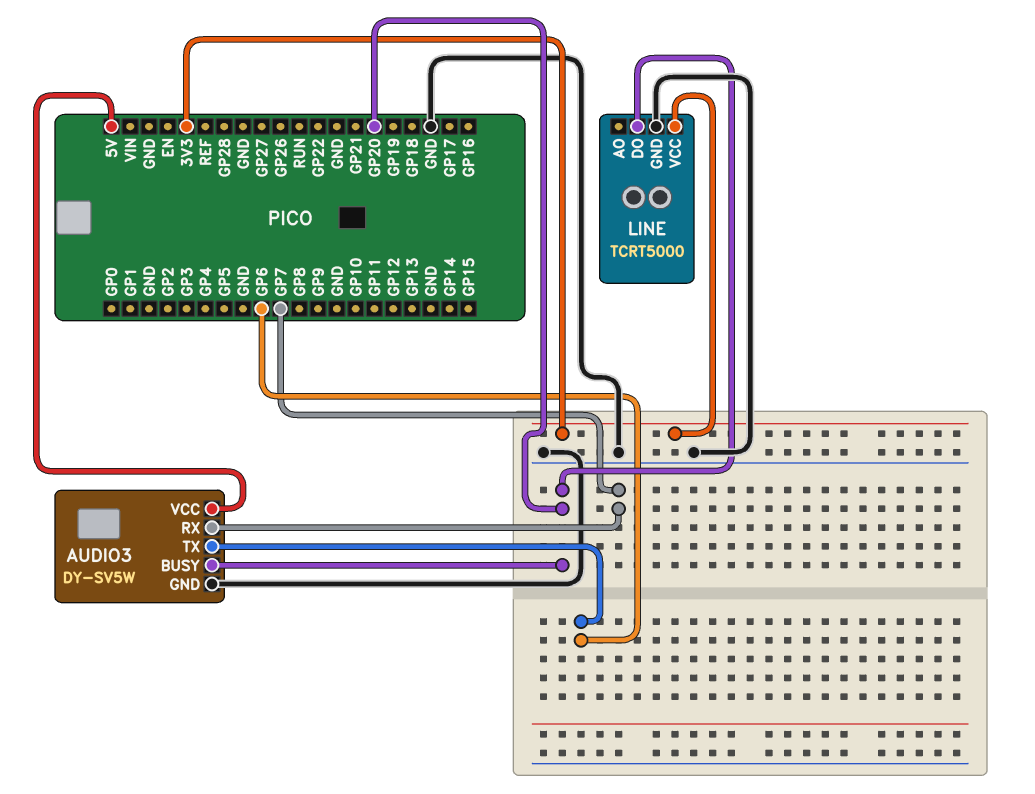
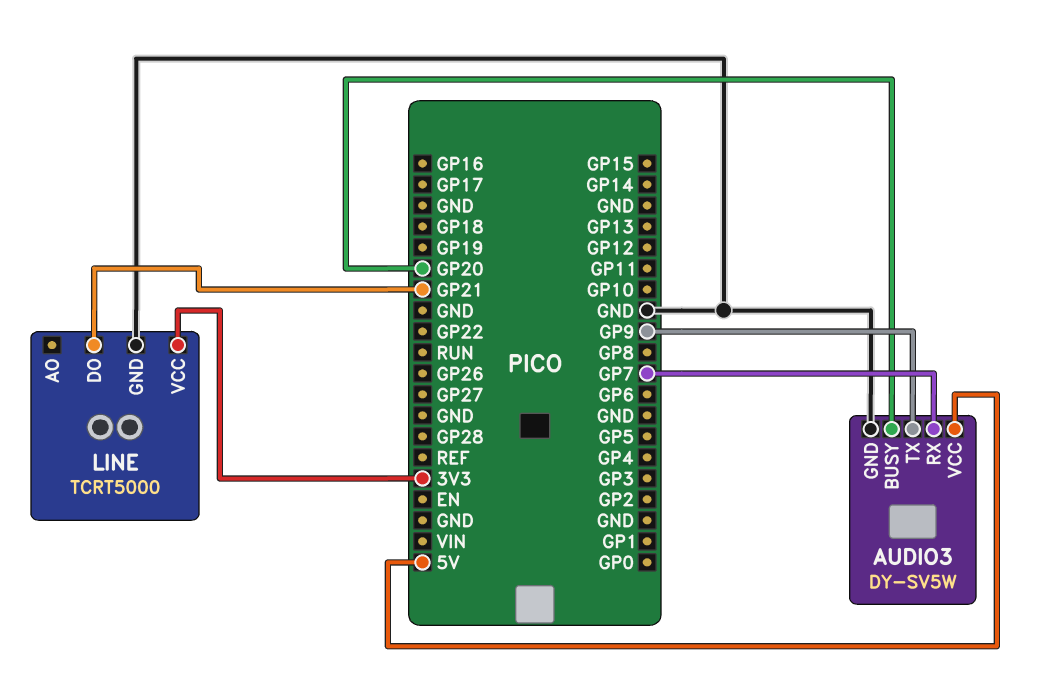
AUDIO3 pin TX: GP6 -> GP9
LINE pin DO: GP20 -> GP21

